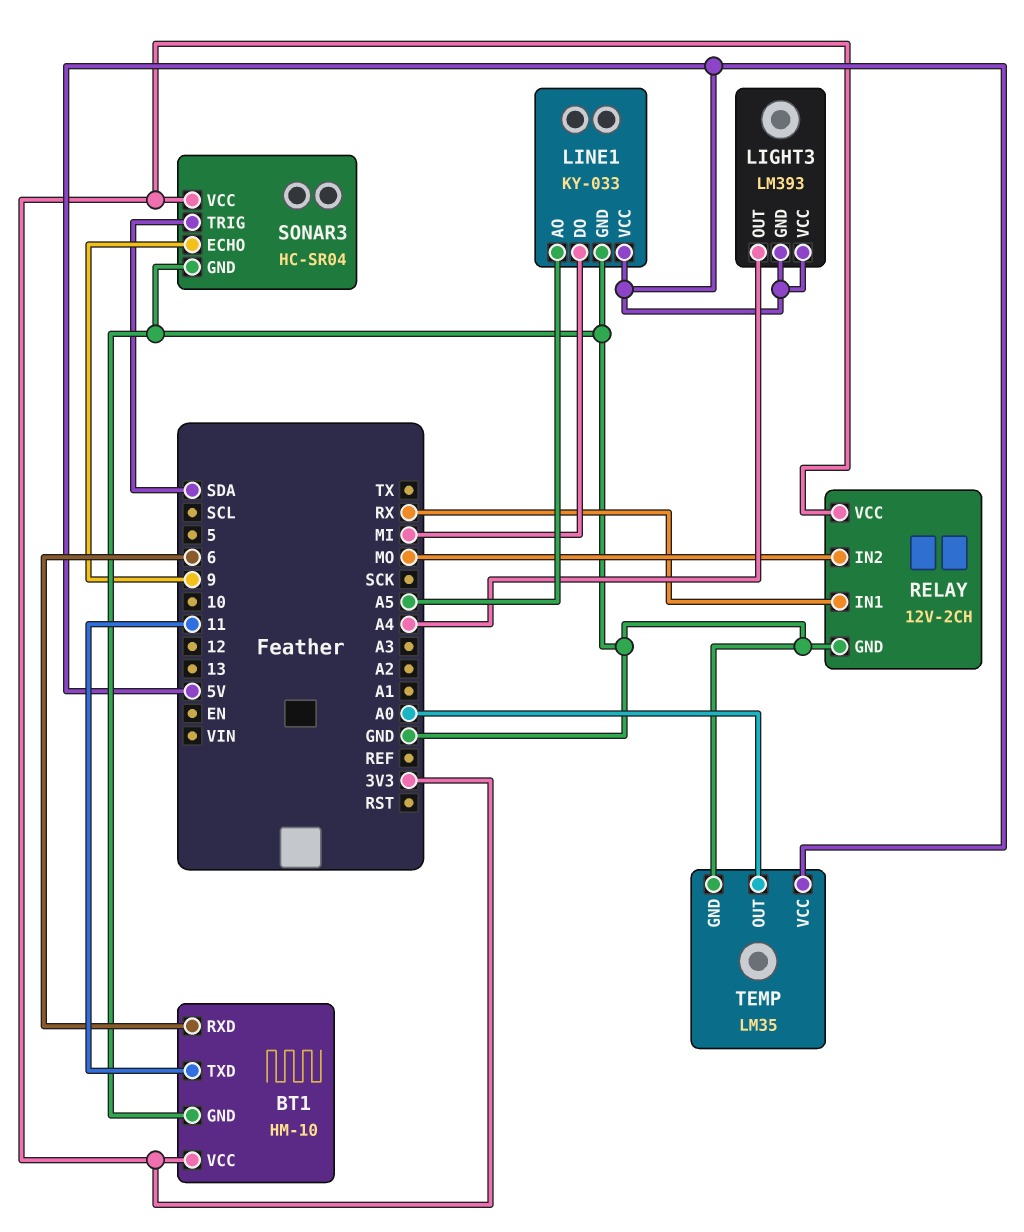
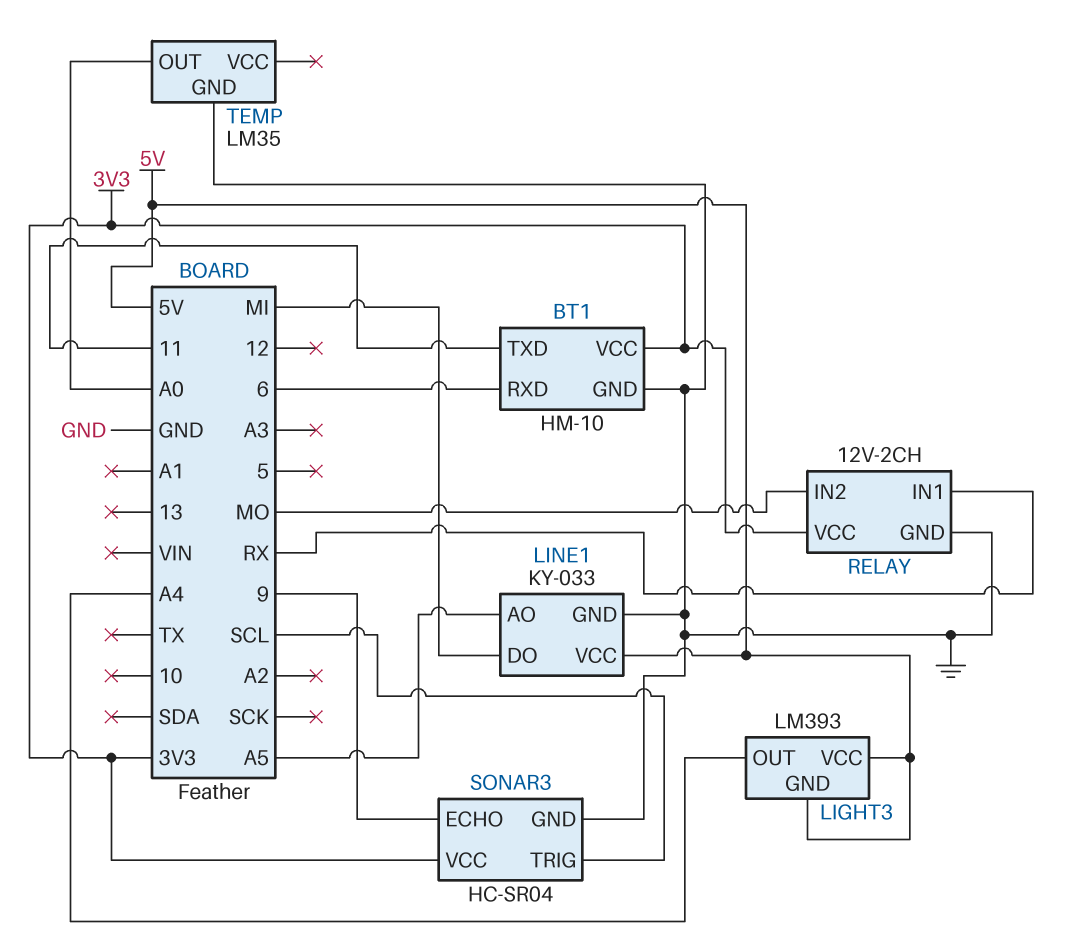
SONAR3 pin TRIG: SDA -> SCL
TEMP pin VCC: 5V -> none

